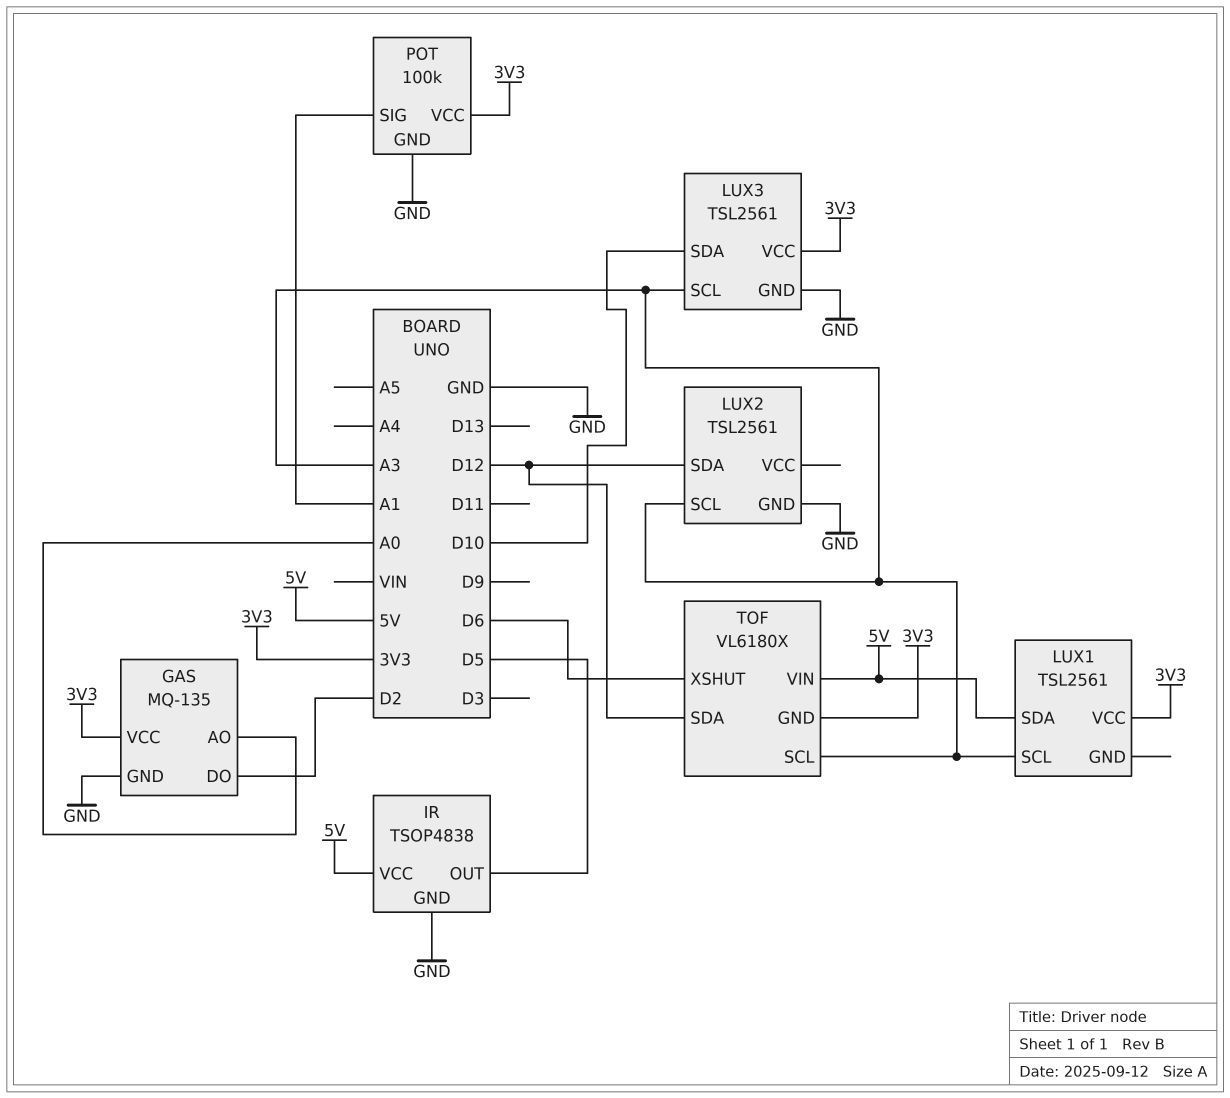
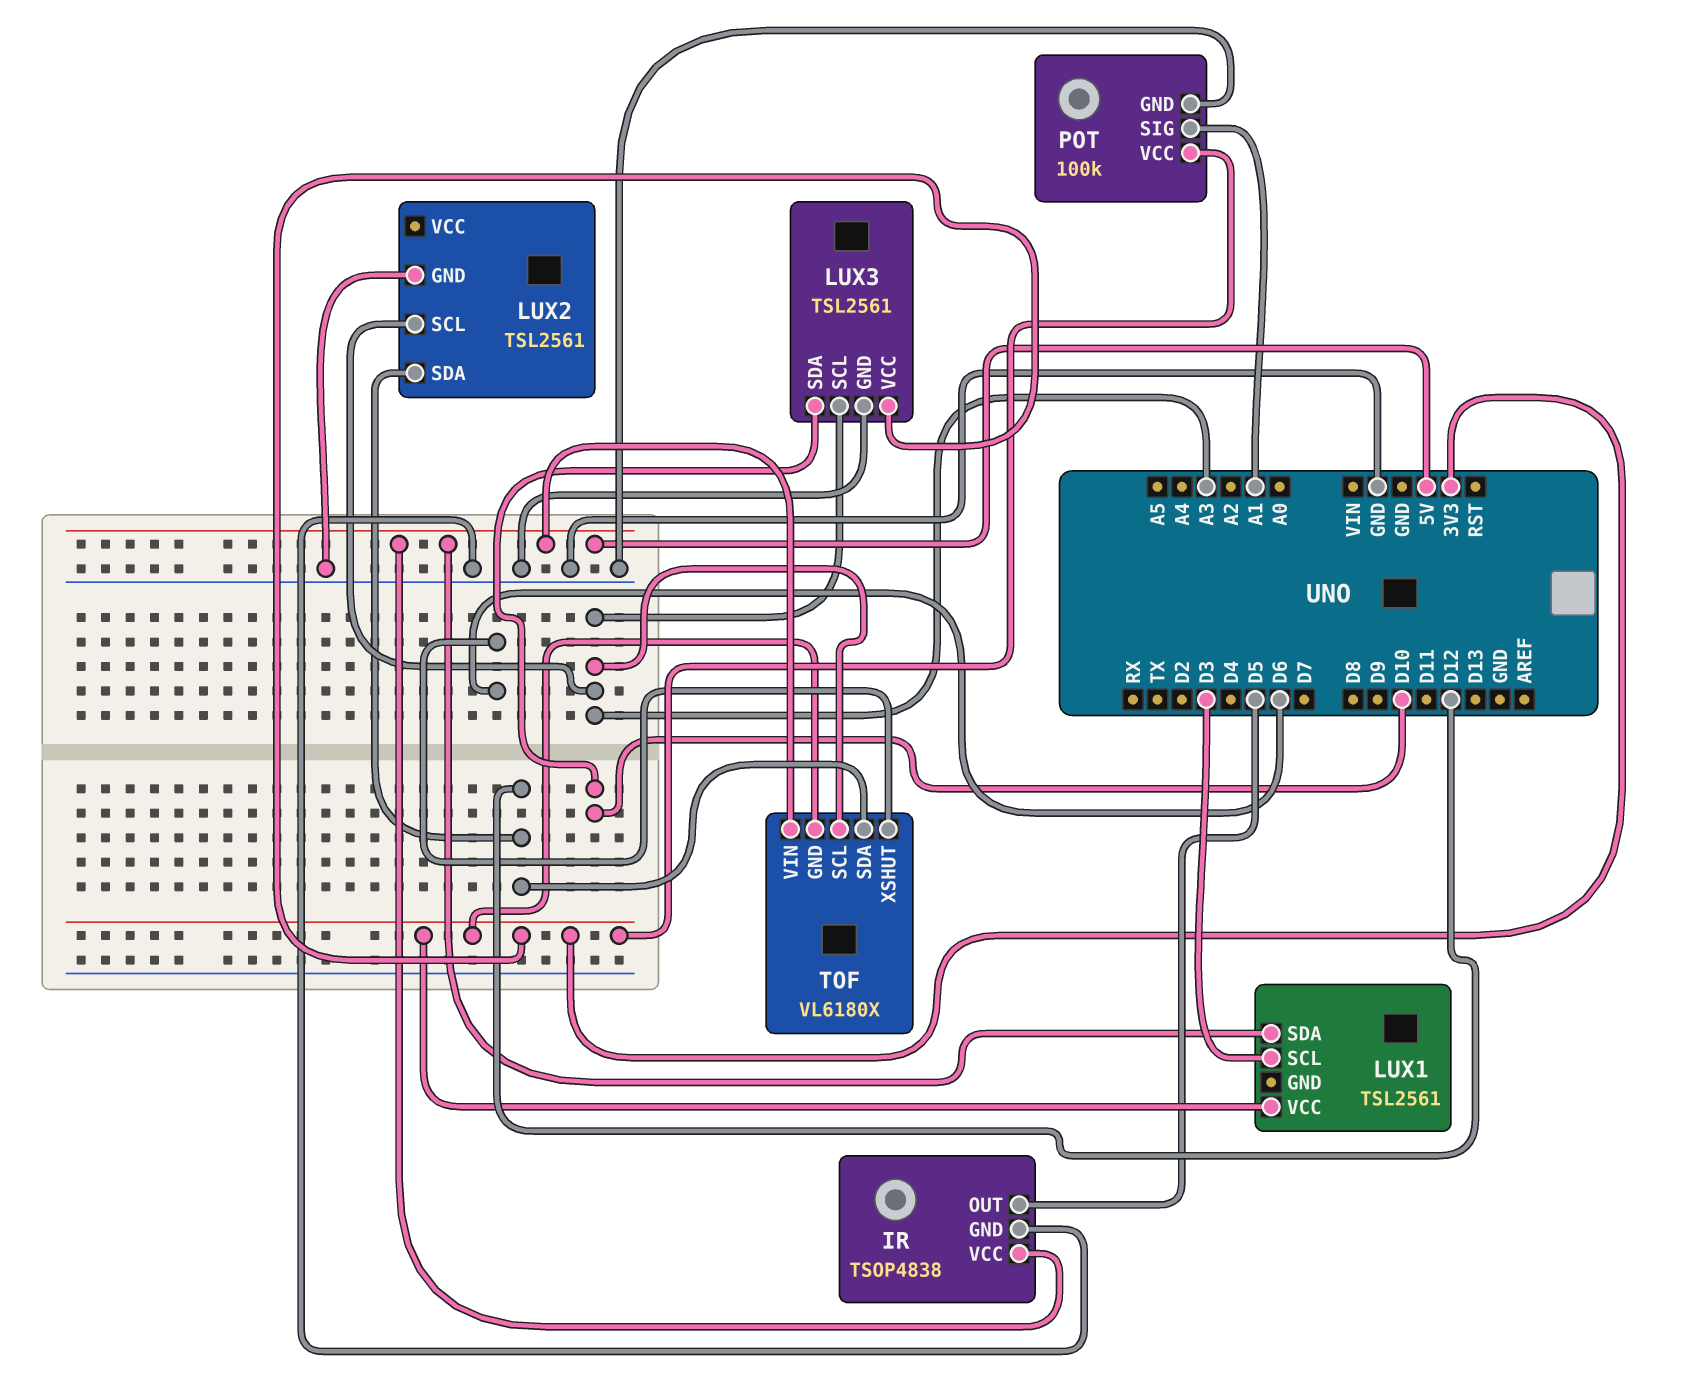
GAS: MQ-135 -> none
GAS pin AO: A0 -> none
GAS pin DO: D2 -> none
GAS pin GND: GND -> none
GAS pin VCC: 3V3 -> none
LUX1 pin SCL: A3 -> D3

